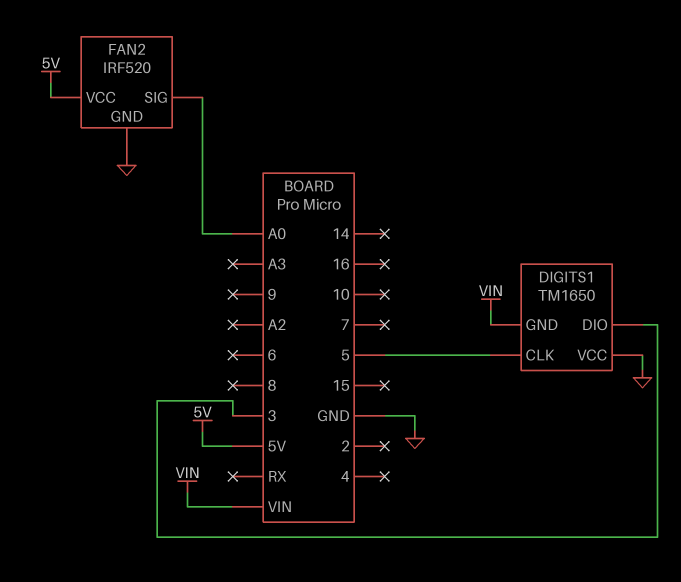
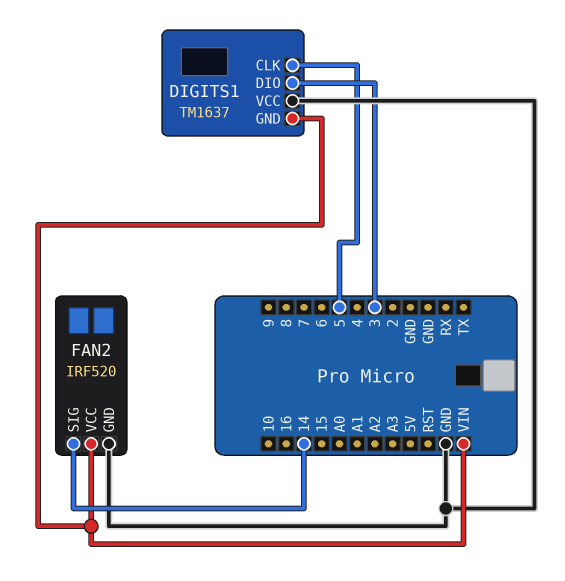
DIGITS1: TM1650 -> TM1637
FAN2 pin SIG: A0 -> 14
FAN2 pin VCC: 5V -> VIN

